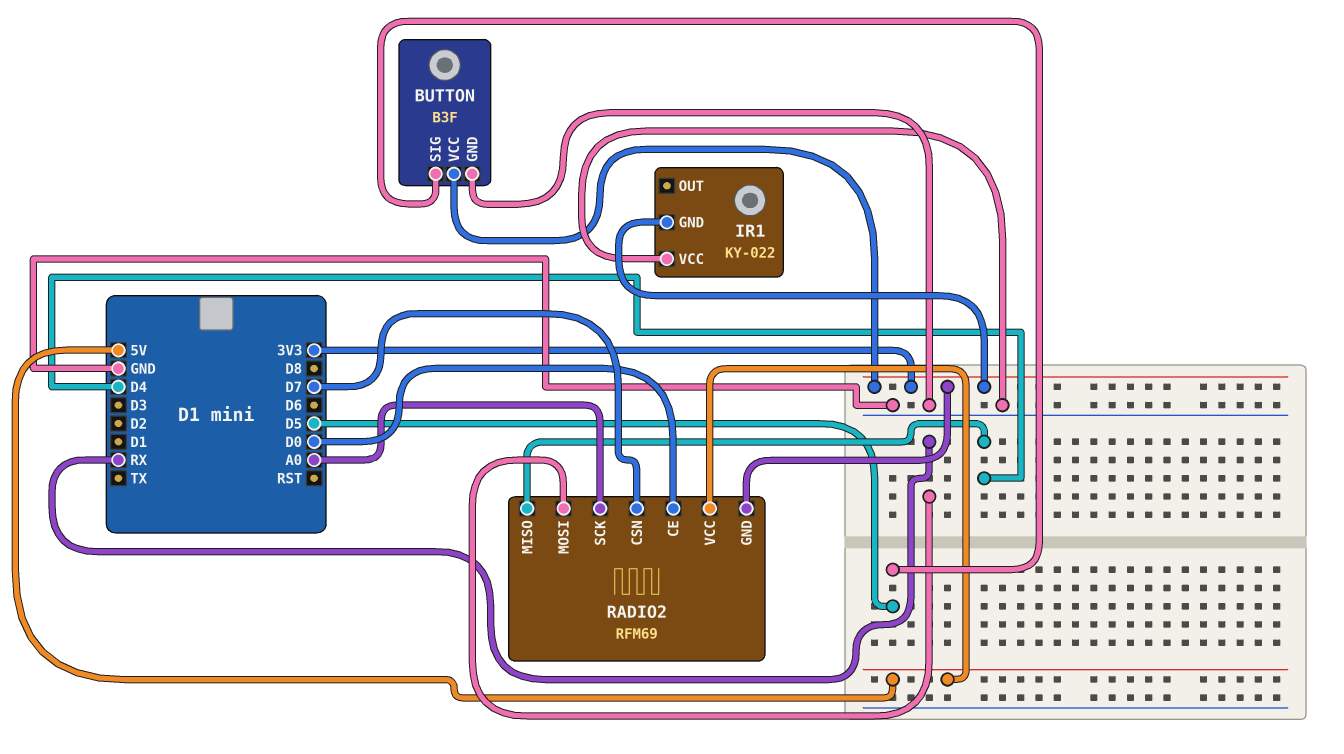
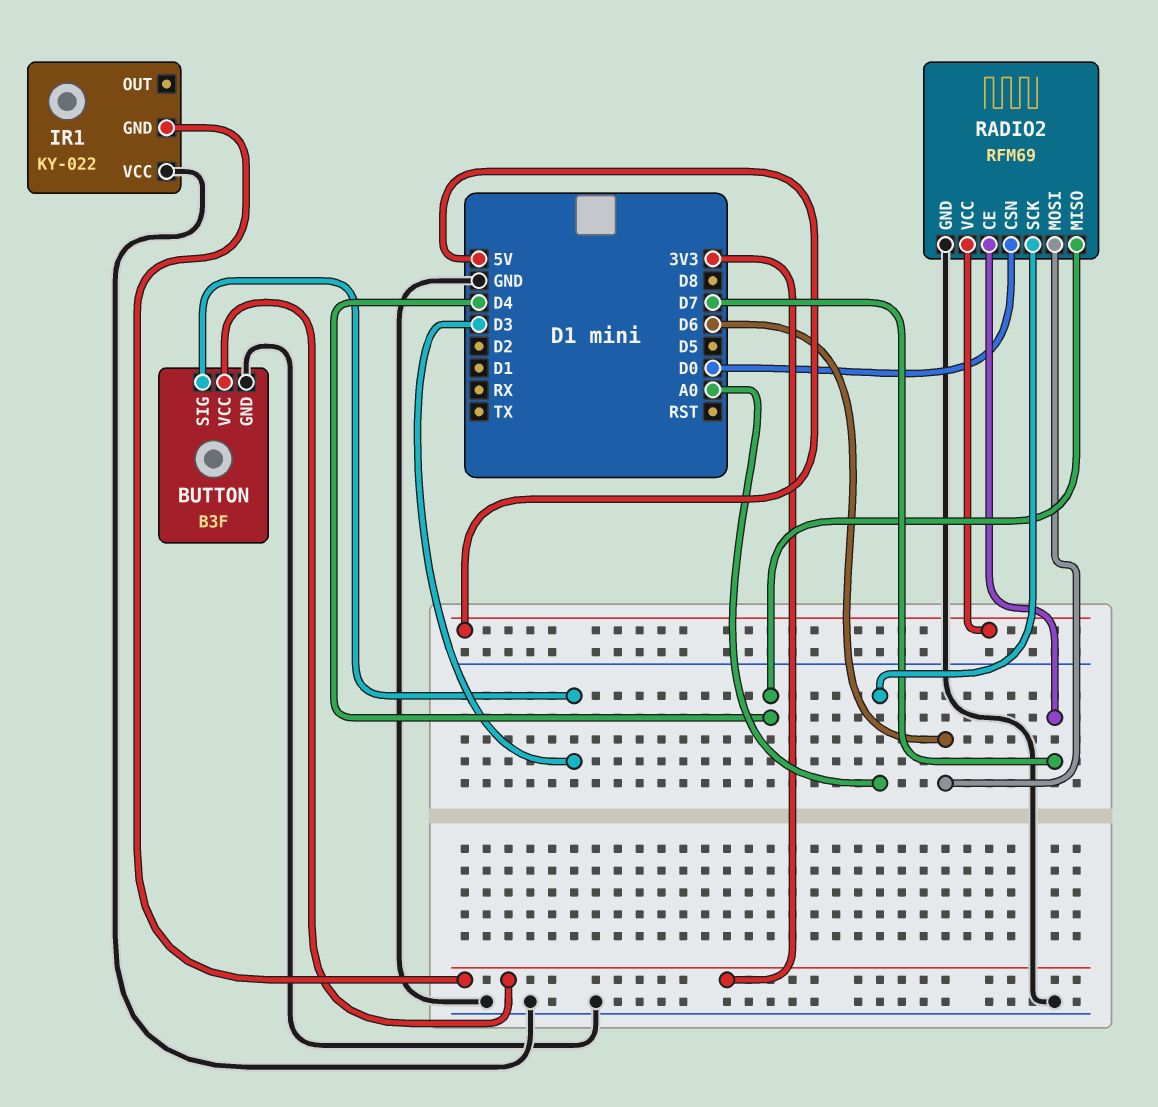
BUTTON pin SIG: D5 -> D3
RADIO2 pin CE: D0 -> D7
RADIO2 pin CSN: D7 -> D0
RADIO2 pin GND: 3V3 -> GND
RADIO2 pin MOSI: RX -> D6

